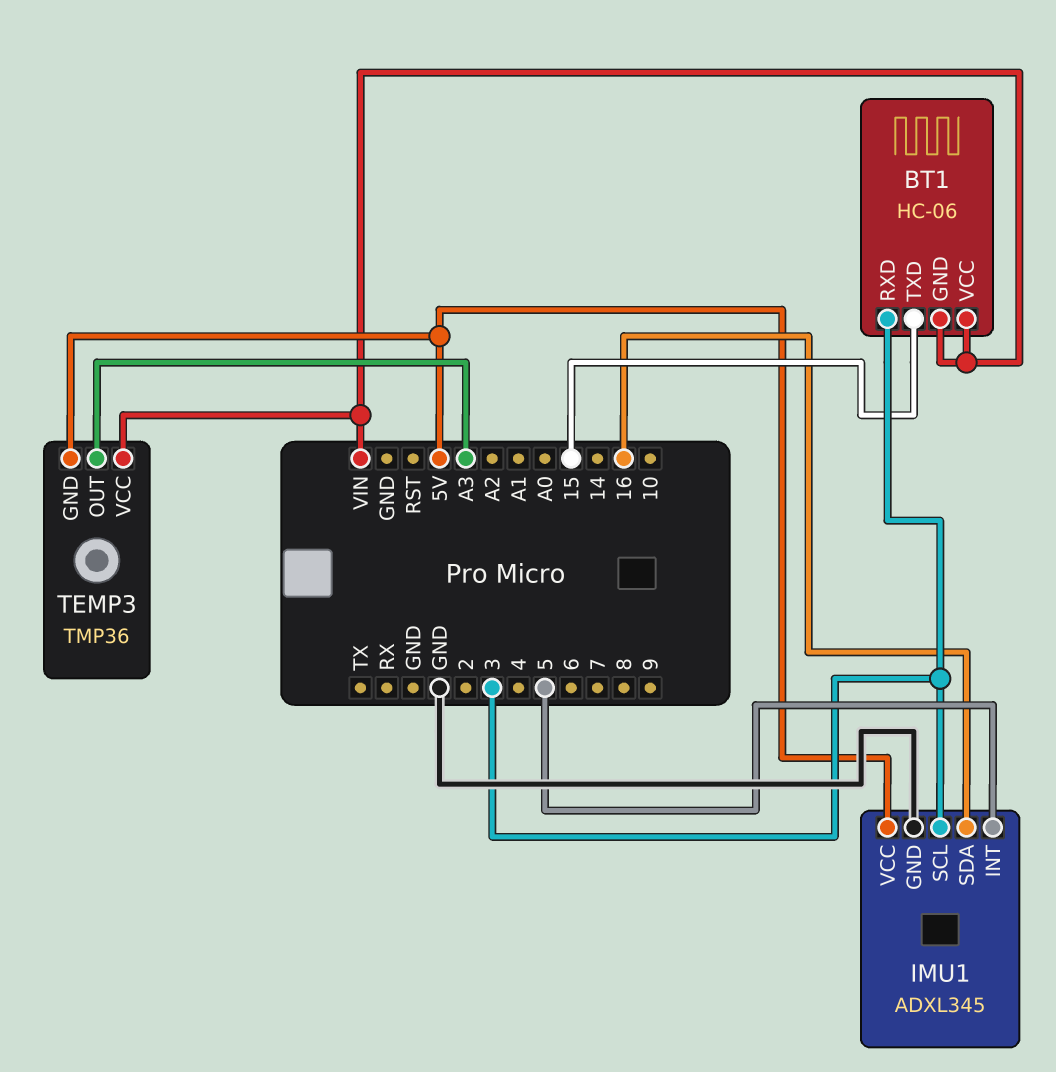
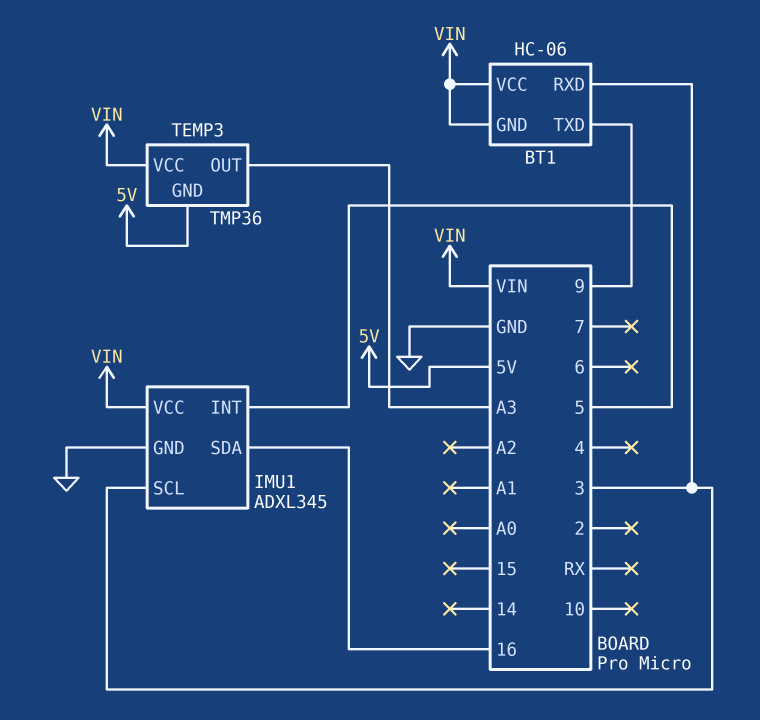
BT1 pin TXD: 15 -> 9
IMU1 pin VCC: 5V -> VIN

